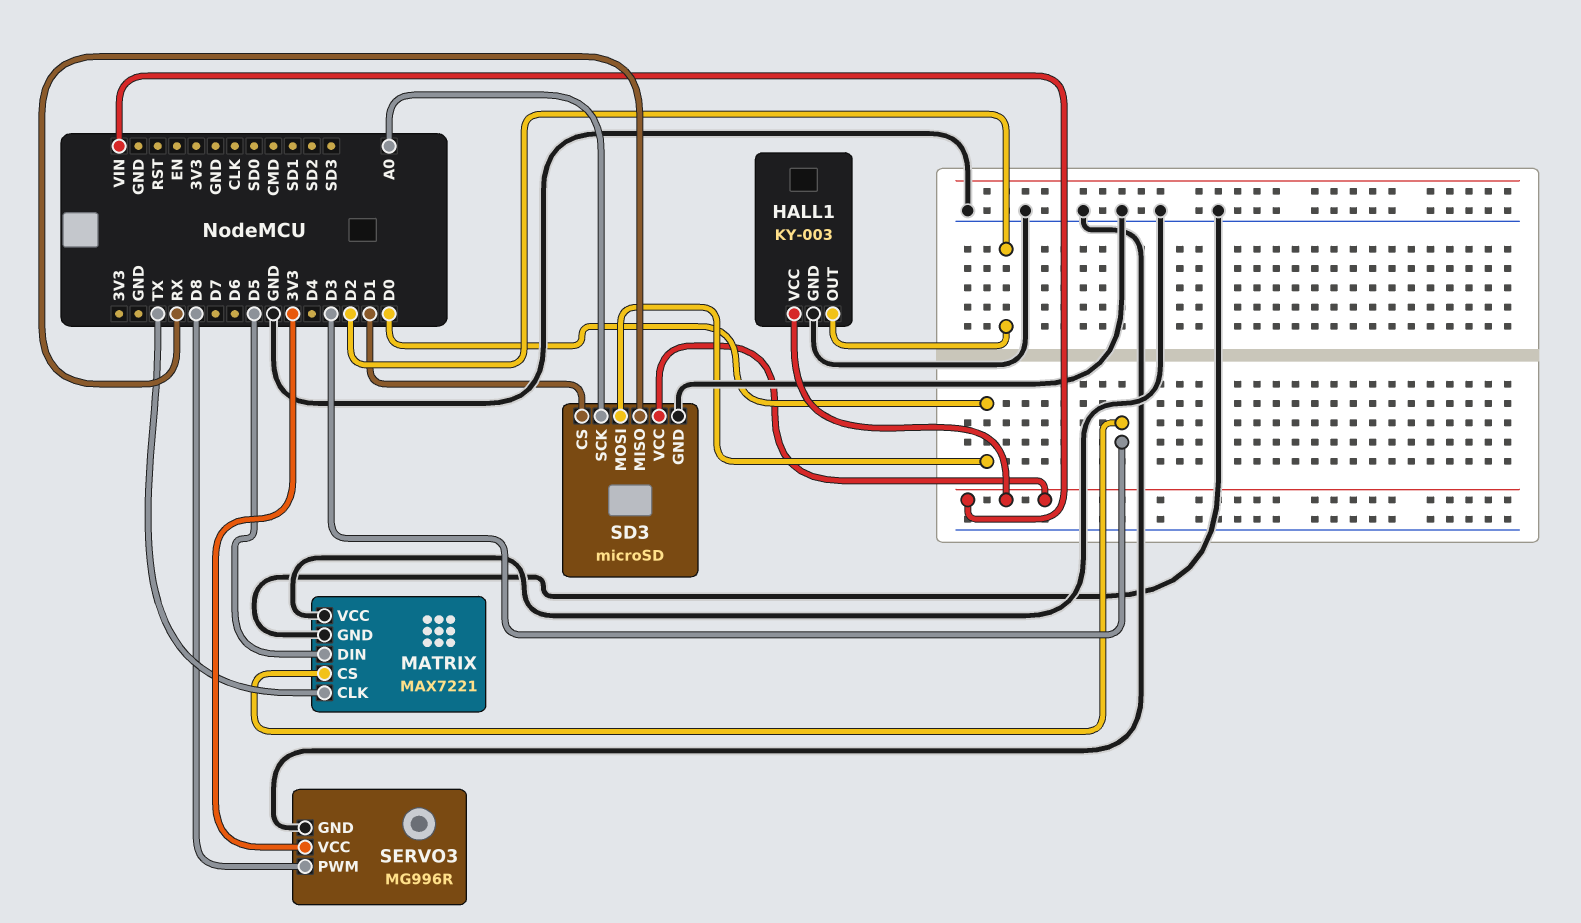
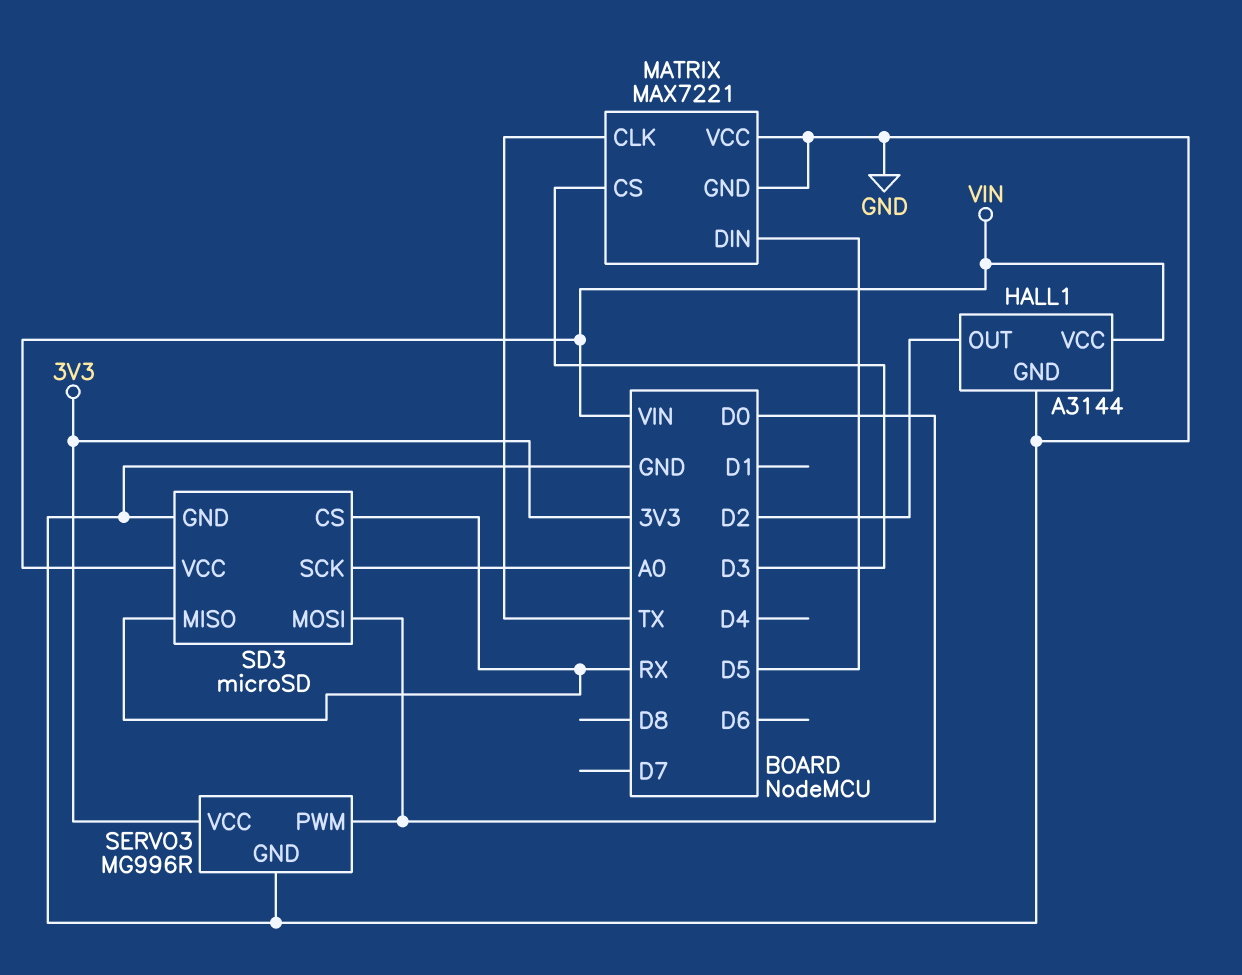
HALL1: KY-003 -> A3144
SD3 pin CS: D1 -> RX
SERVO3 pin PWM: D8 -> D0

